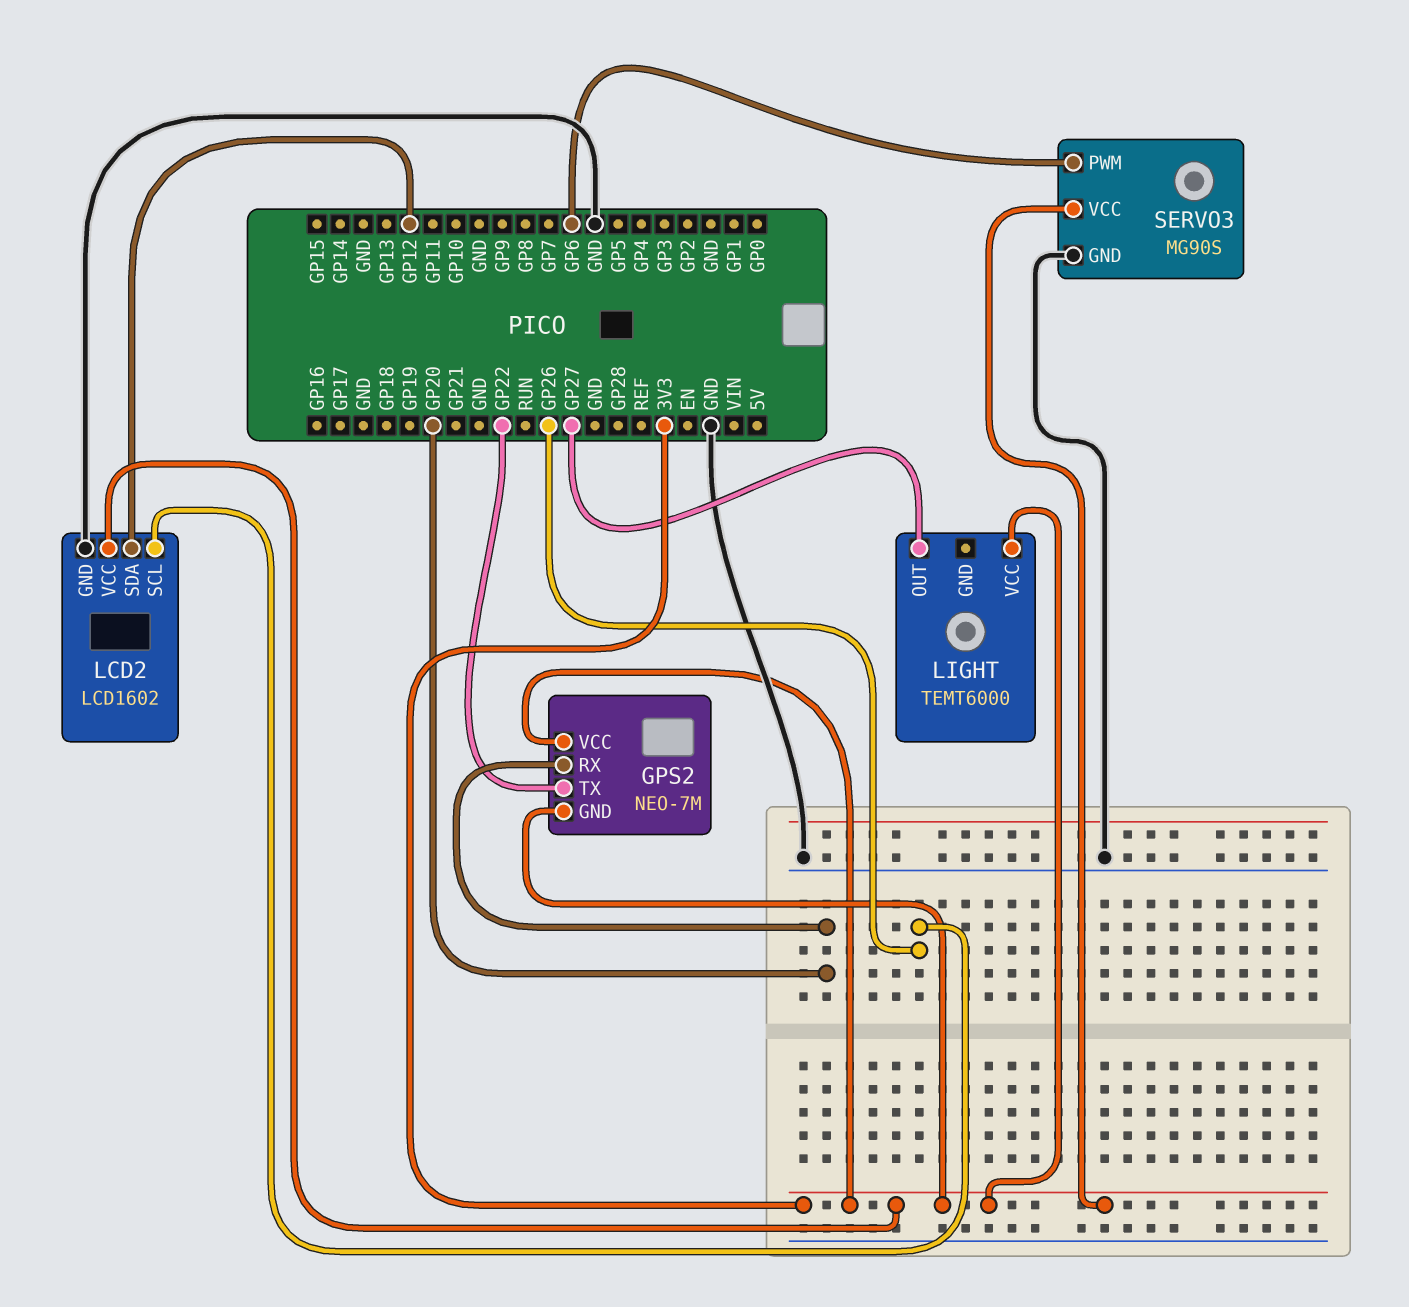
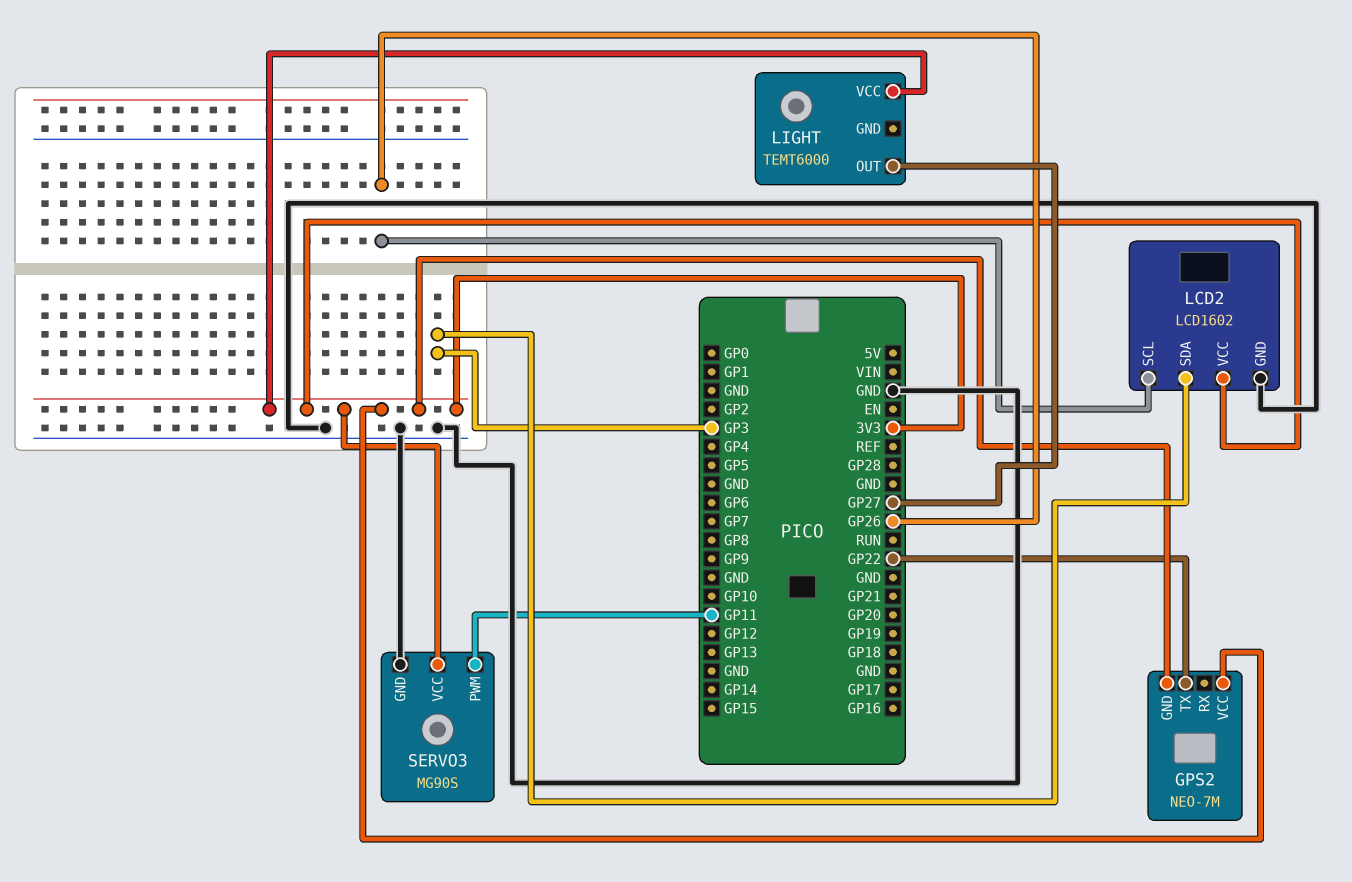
GPS2 pin RX: GP20 -> none
LCD2 pin SDA: GP12 -> GP3
SERVO3 pin PWM: GP6 -> GP11

